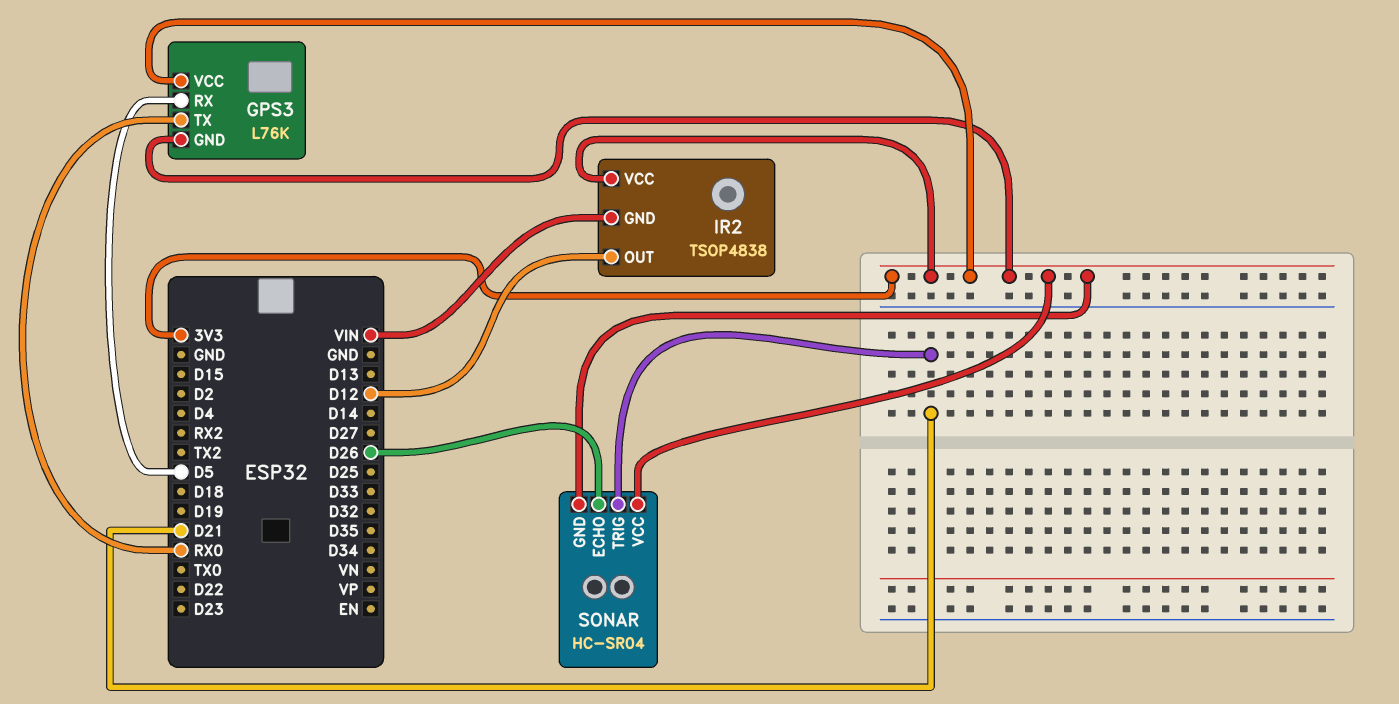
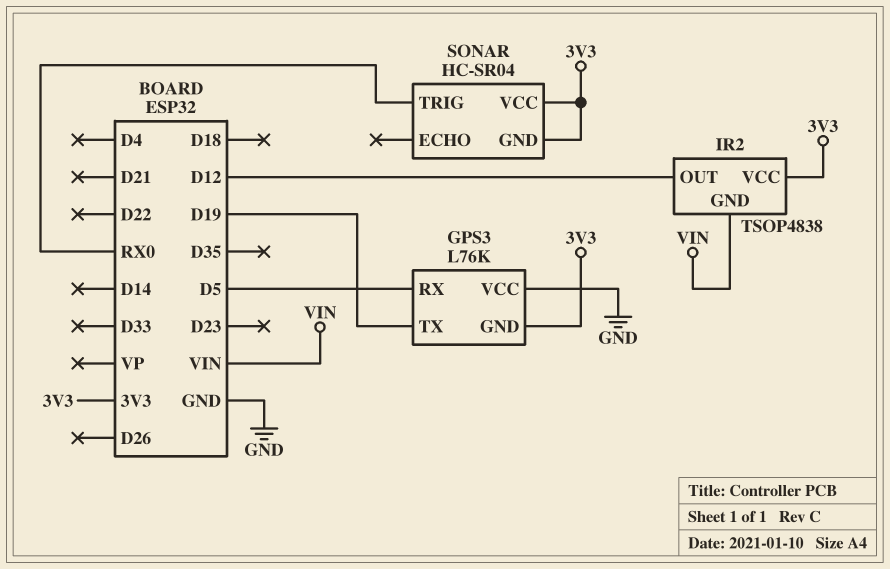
GPS3 pin TX: RX0 -> D19
GPS3 pin VCC: 3V3 -> GND
SONAR pin ECHO: D26 -> none
SONAR pin TRIG: D21 -> RX0

